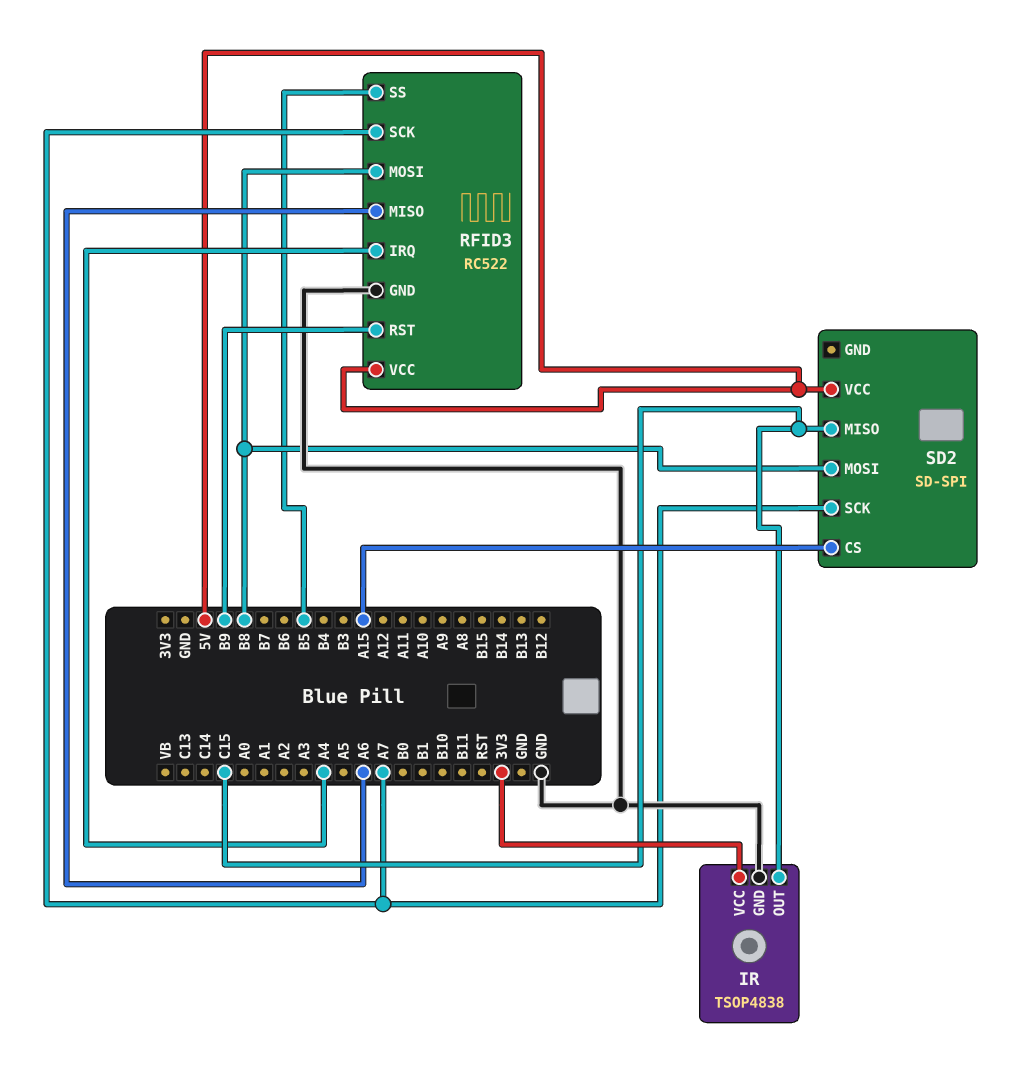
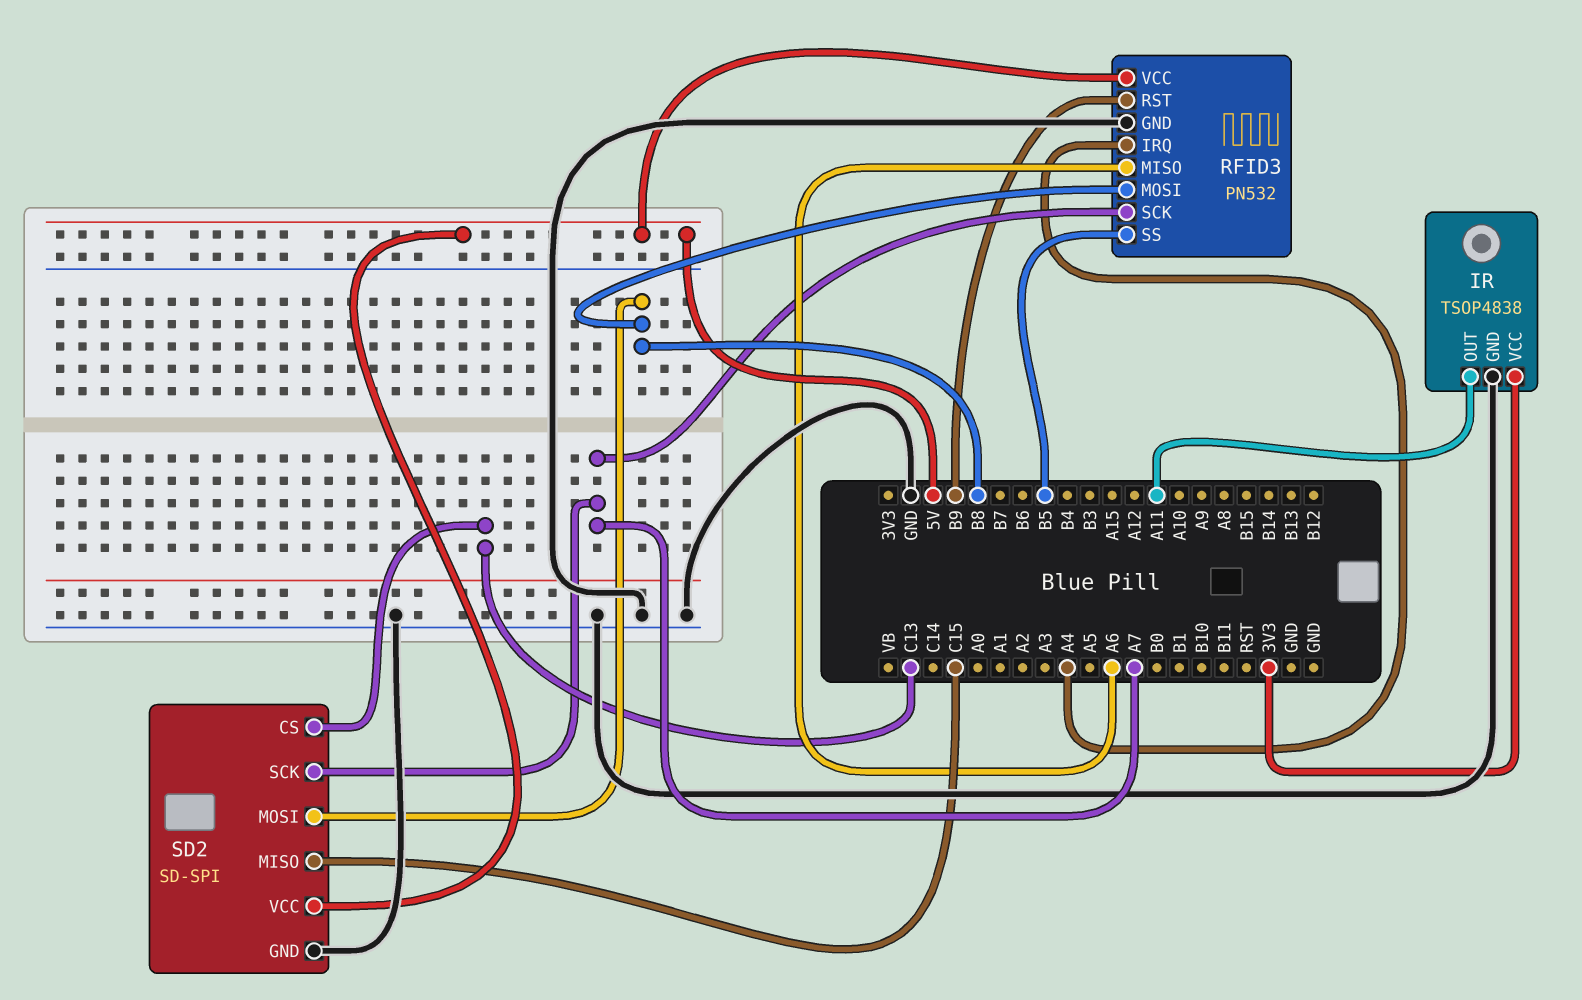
IR pin OUT: C15 -> A11
RFID3: RC522 -> PN532
SD2 pin CS: A15 -> C13
SD2 pin GND: none -> GND

